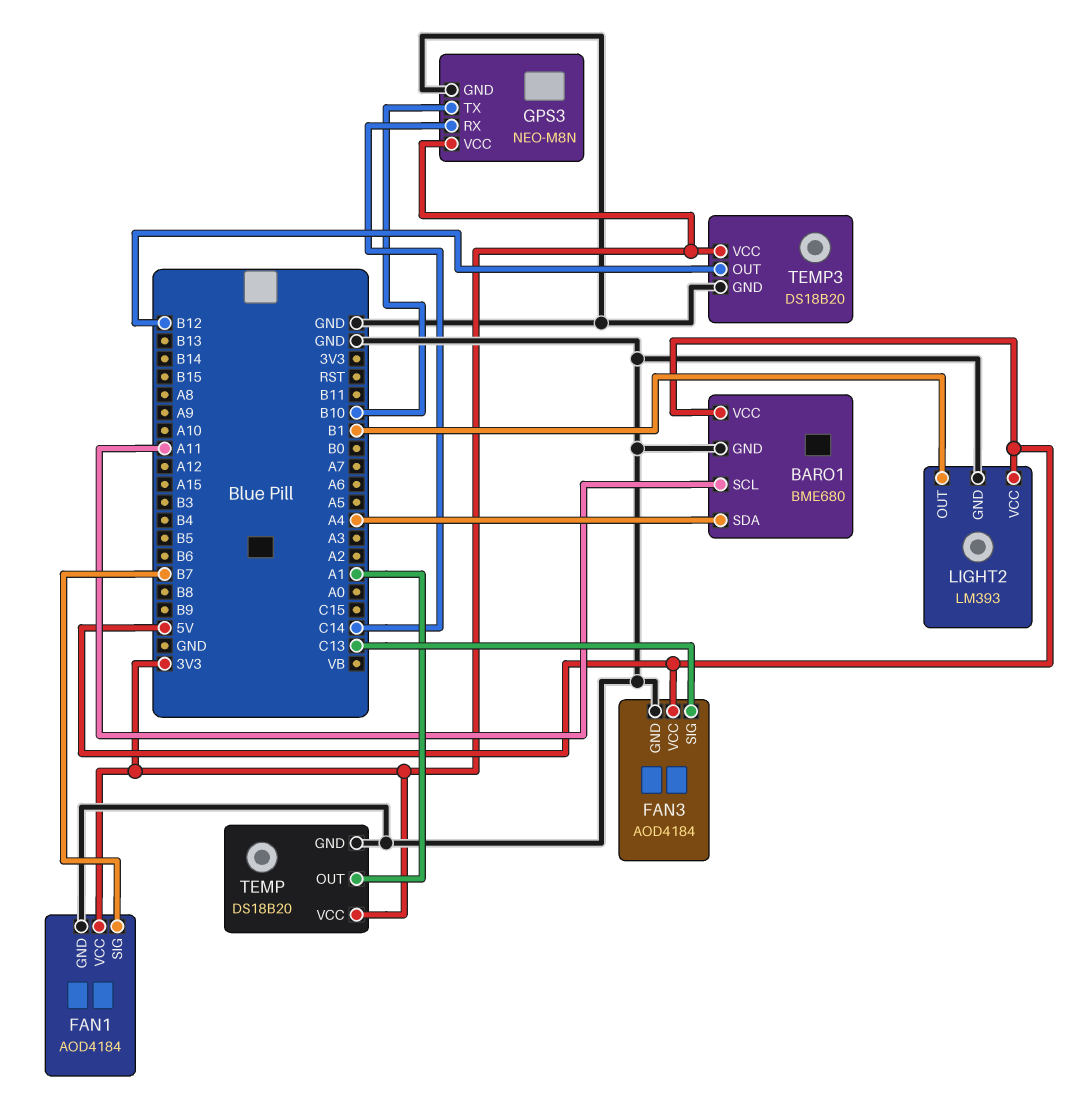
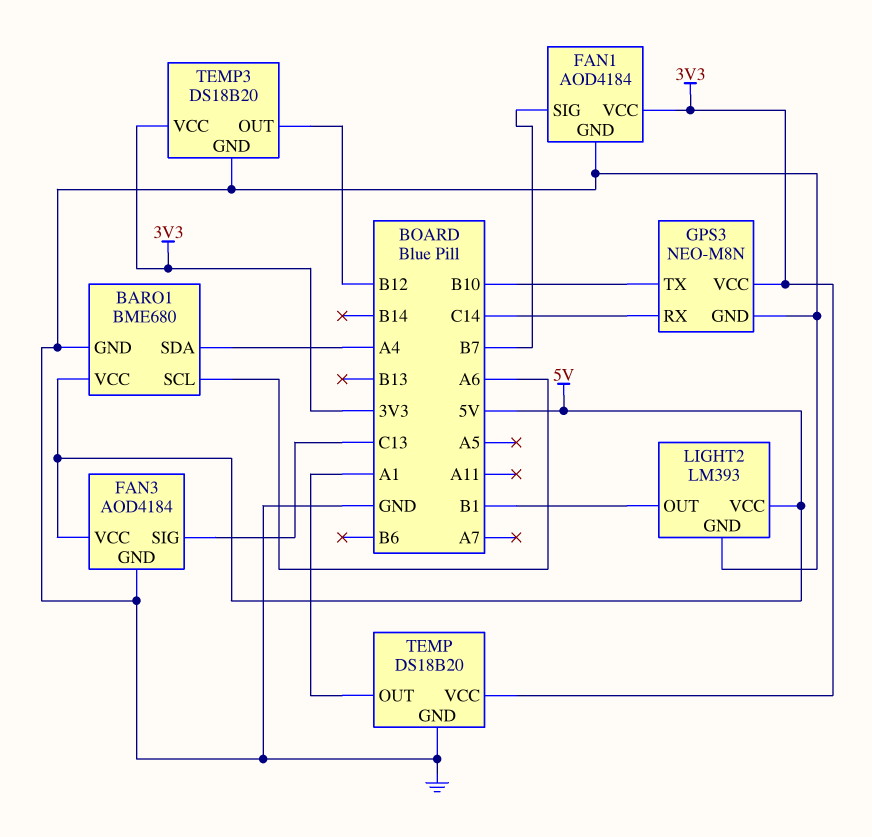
BARO1 pin SCL: A11 -> A6

